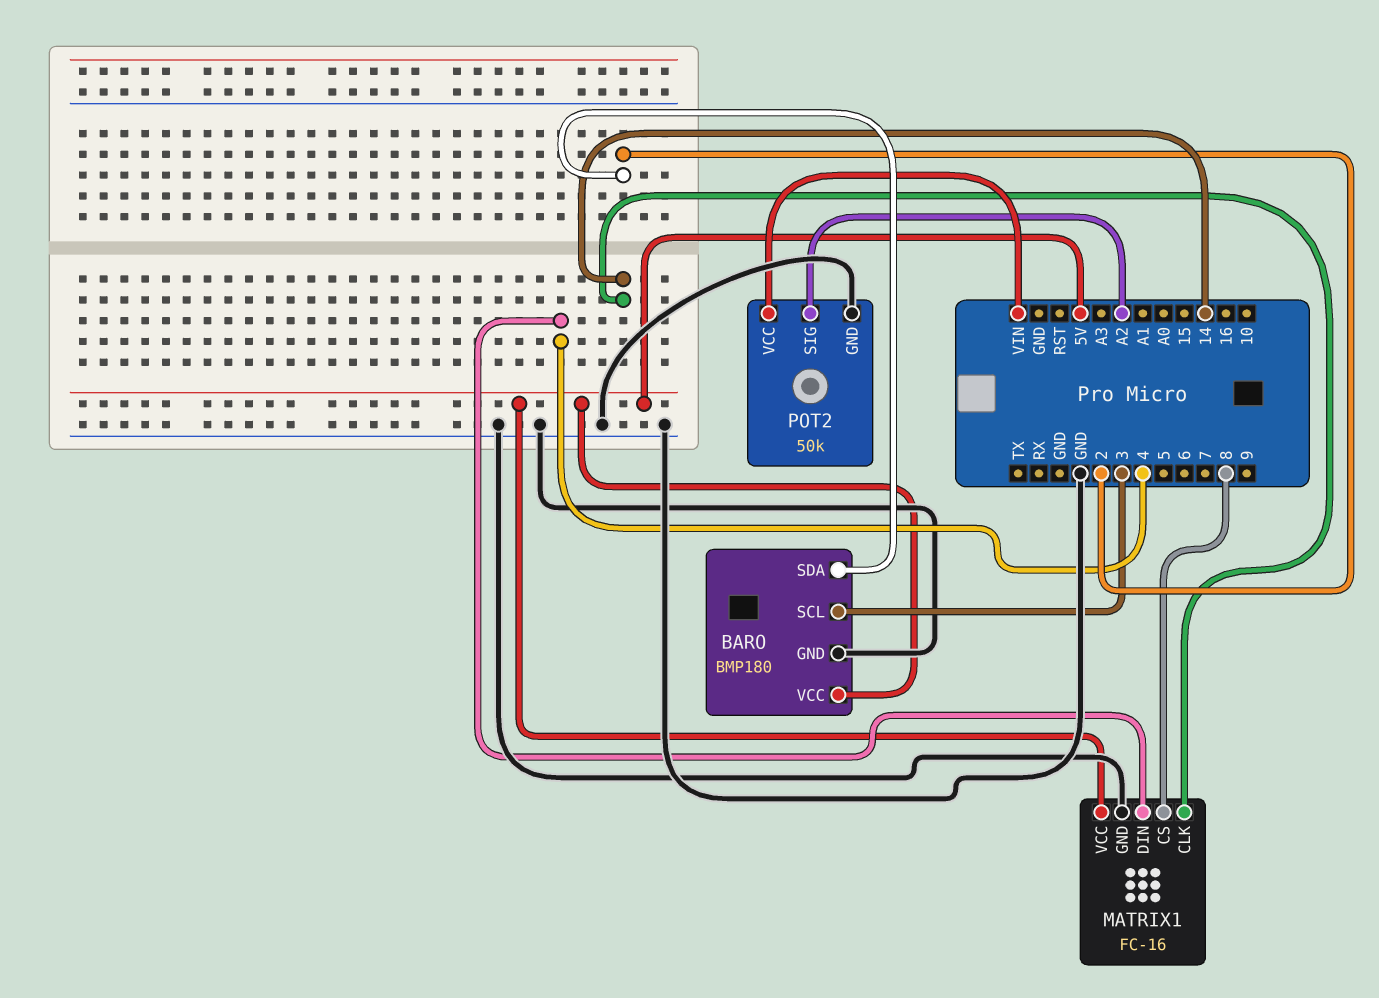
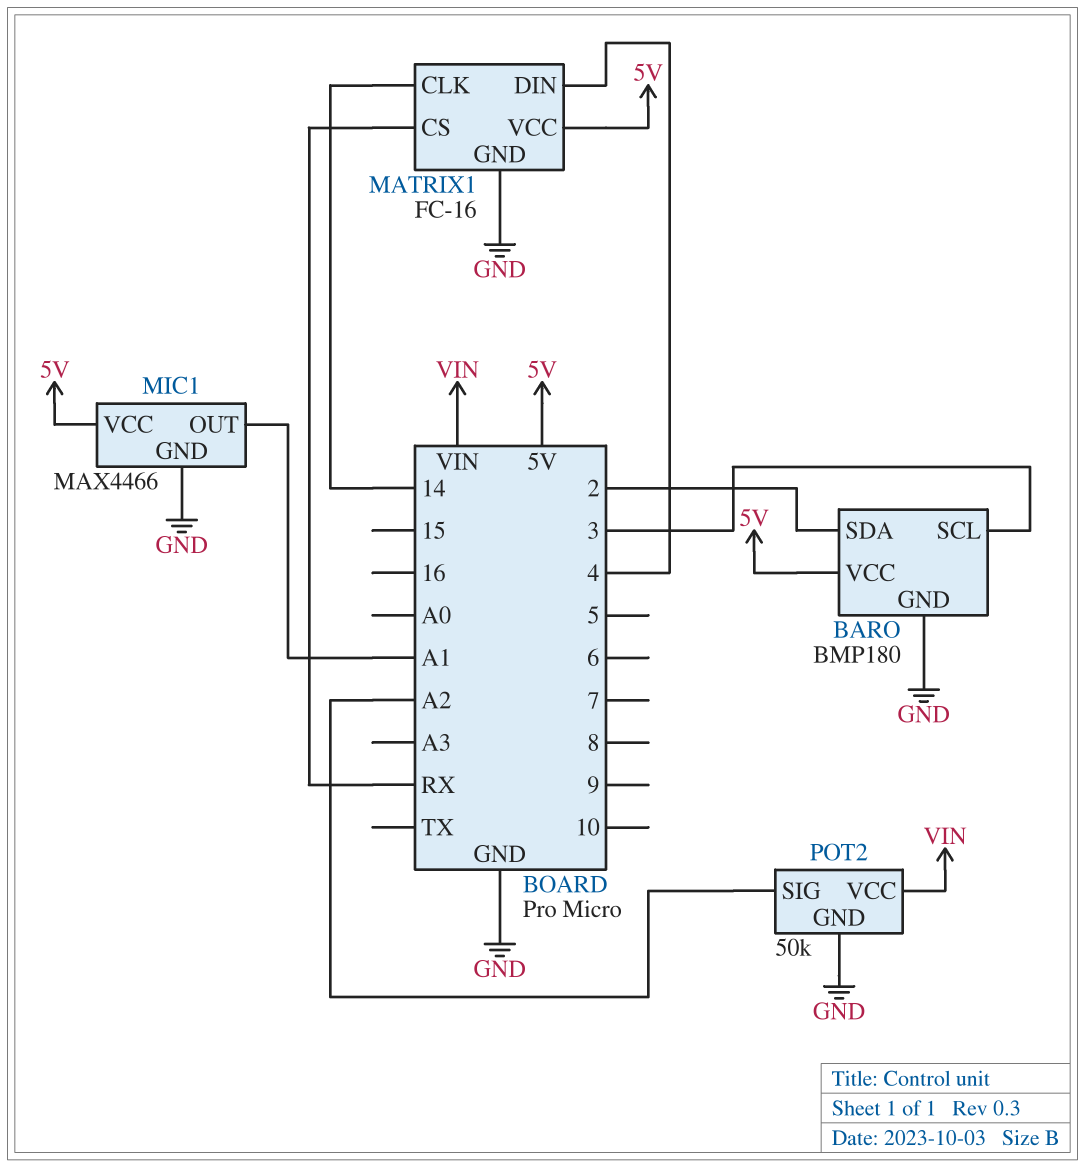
MATRIX1 pin CS: 8 -> RX
MIC1: none -> MAX4466
MIC1 pin GND: none -> GND
MIC1 pin OUT: none -> A1
MIC1 pin VCC: none -> 5V

